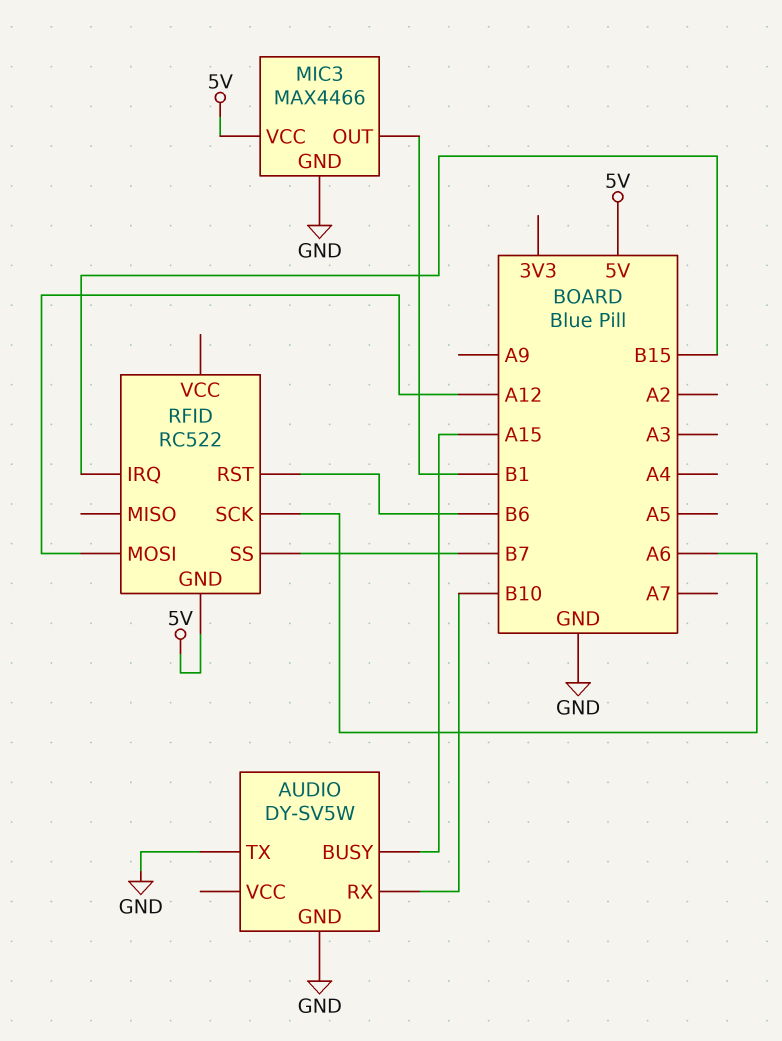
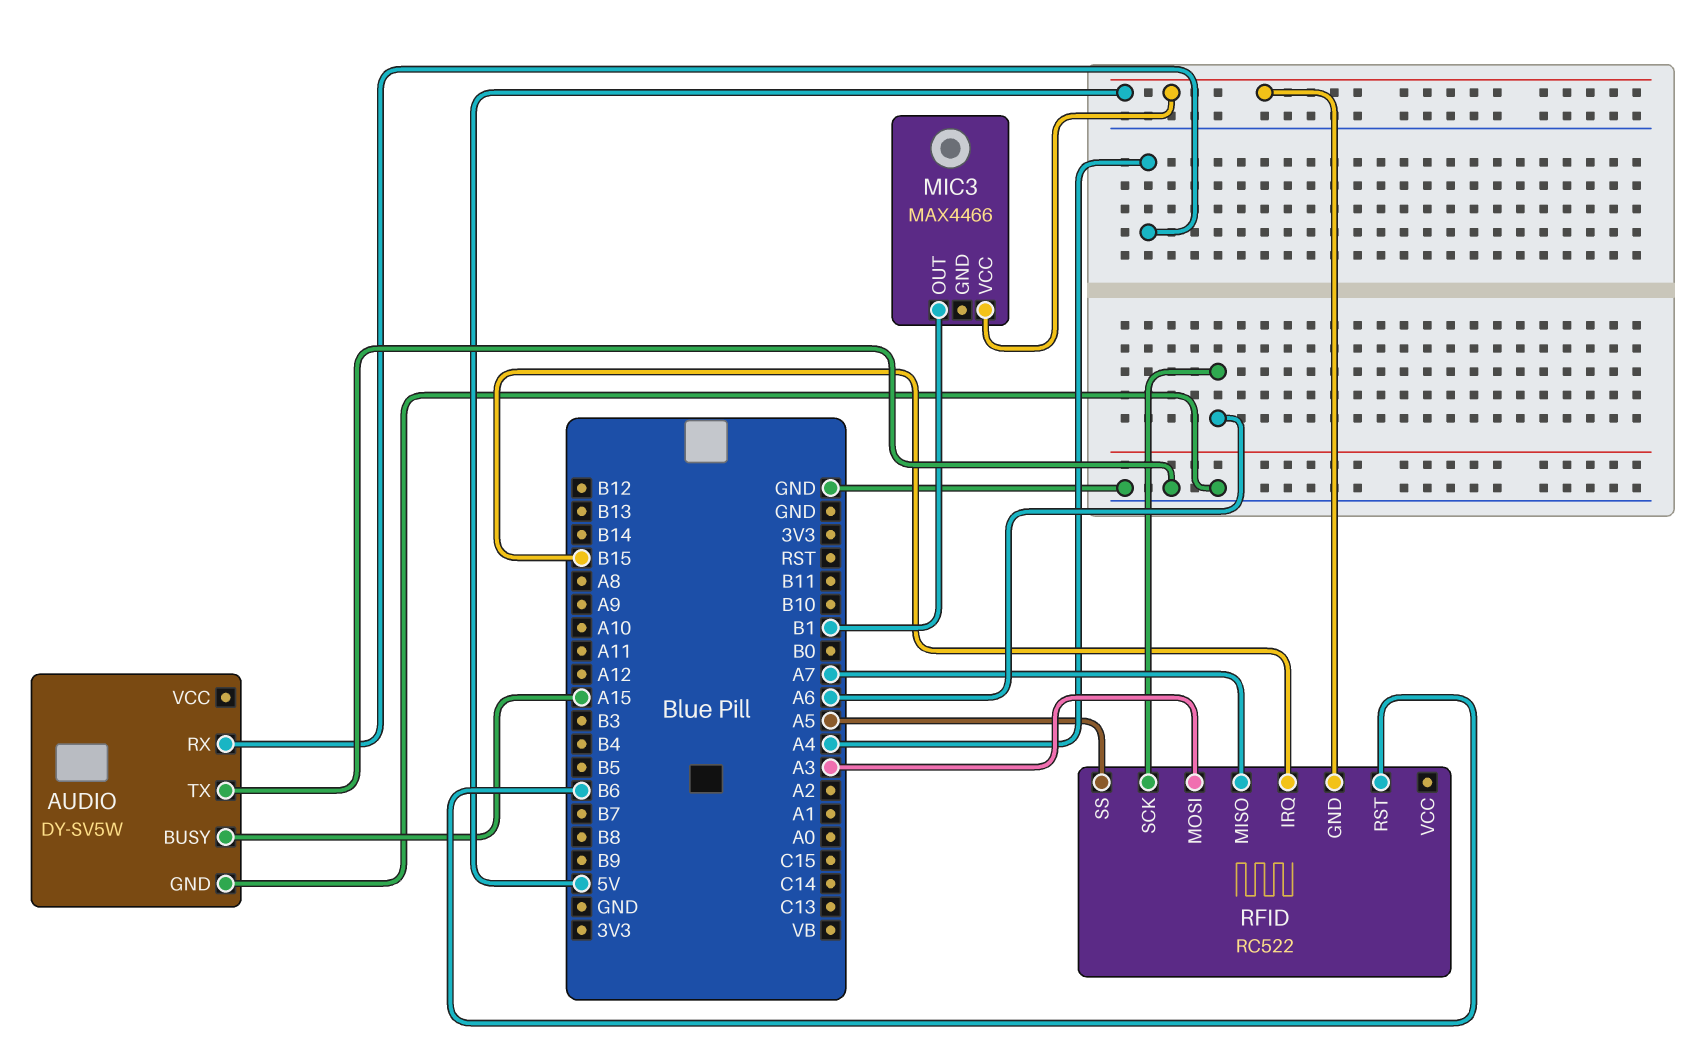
AUDIO pin RX: B10 -> A4
MIC3 pin GND: GND -> none
RFID pin MISO: none -> A7
RFID pin MOSI: A12 -> A3
RFID pin SS: B7 -> A5

